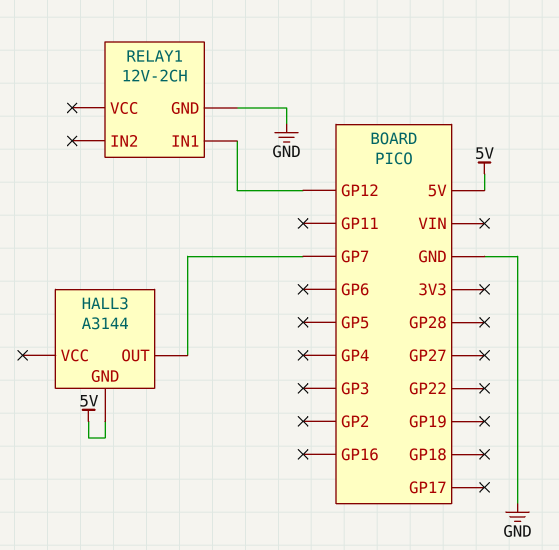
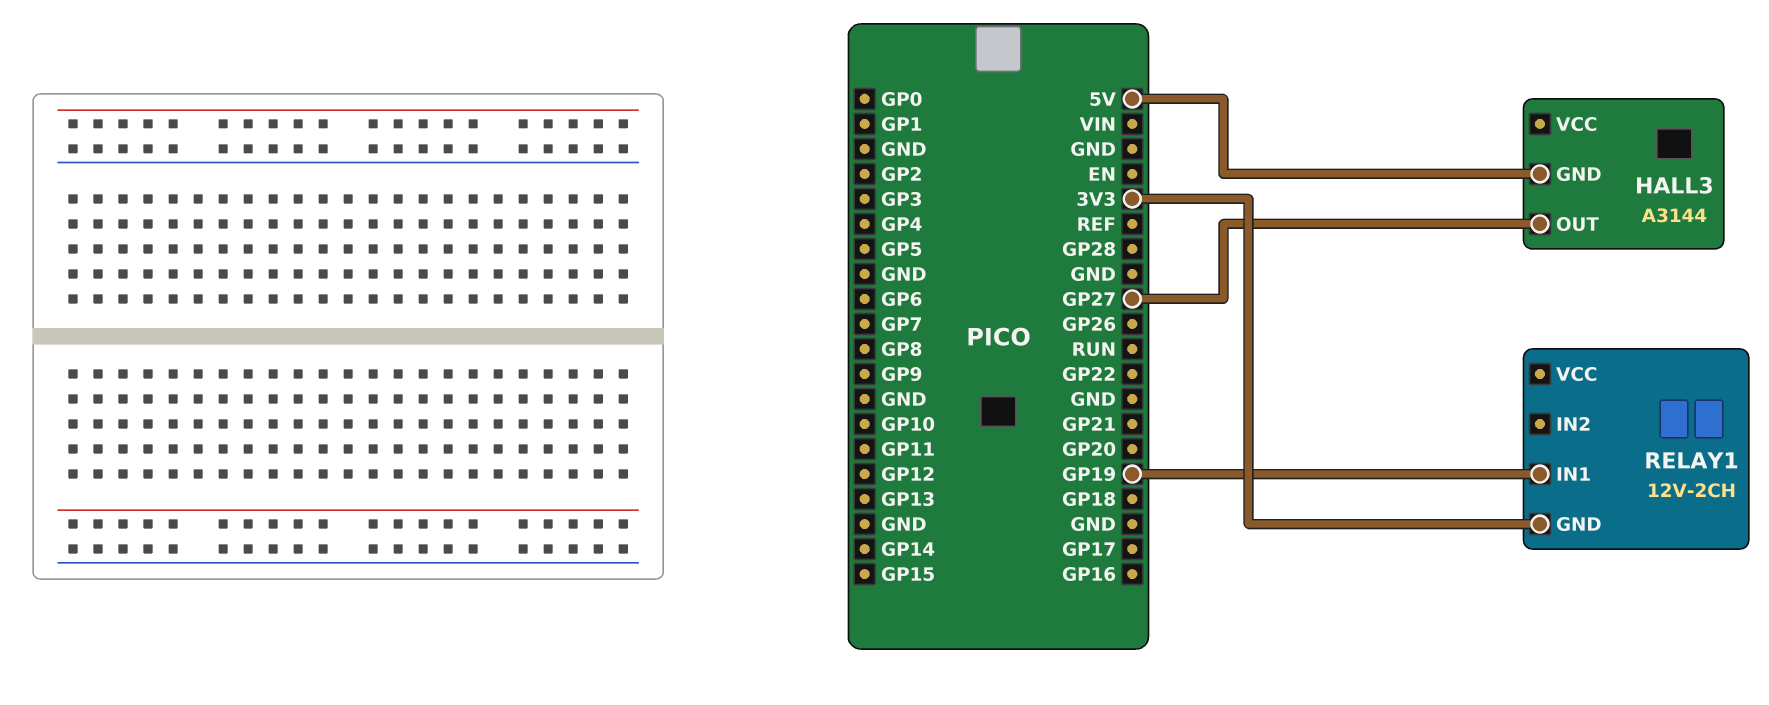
HALL3 pin OUT: GP7 -> GP27
RELAY1 pin GND: GND -> 3V3
RELAY1 pin IN1: GP12 -> GP19

